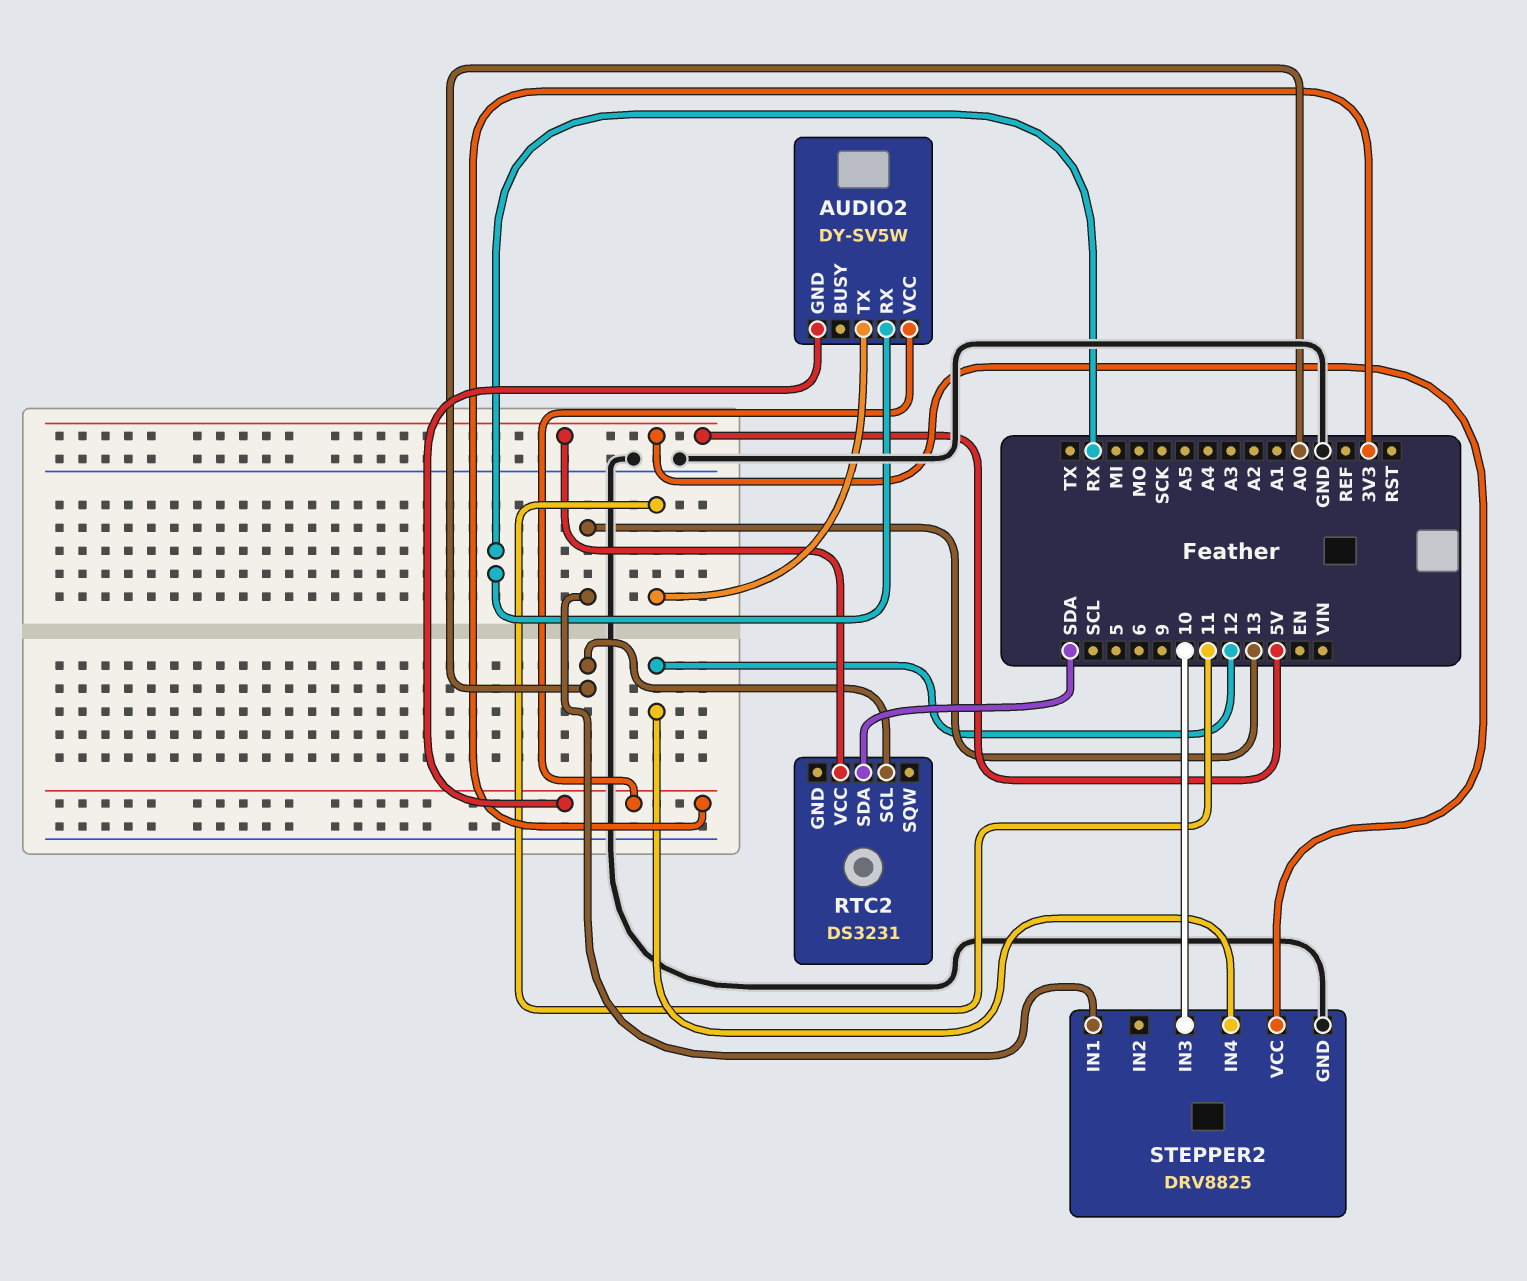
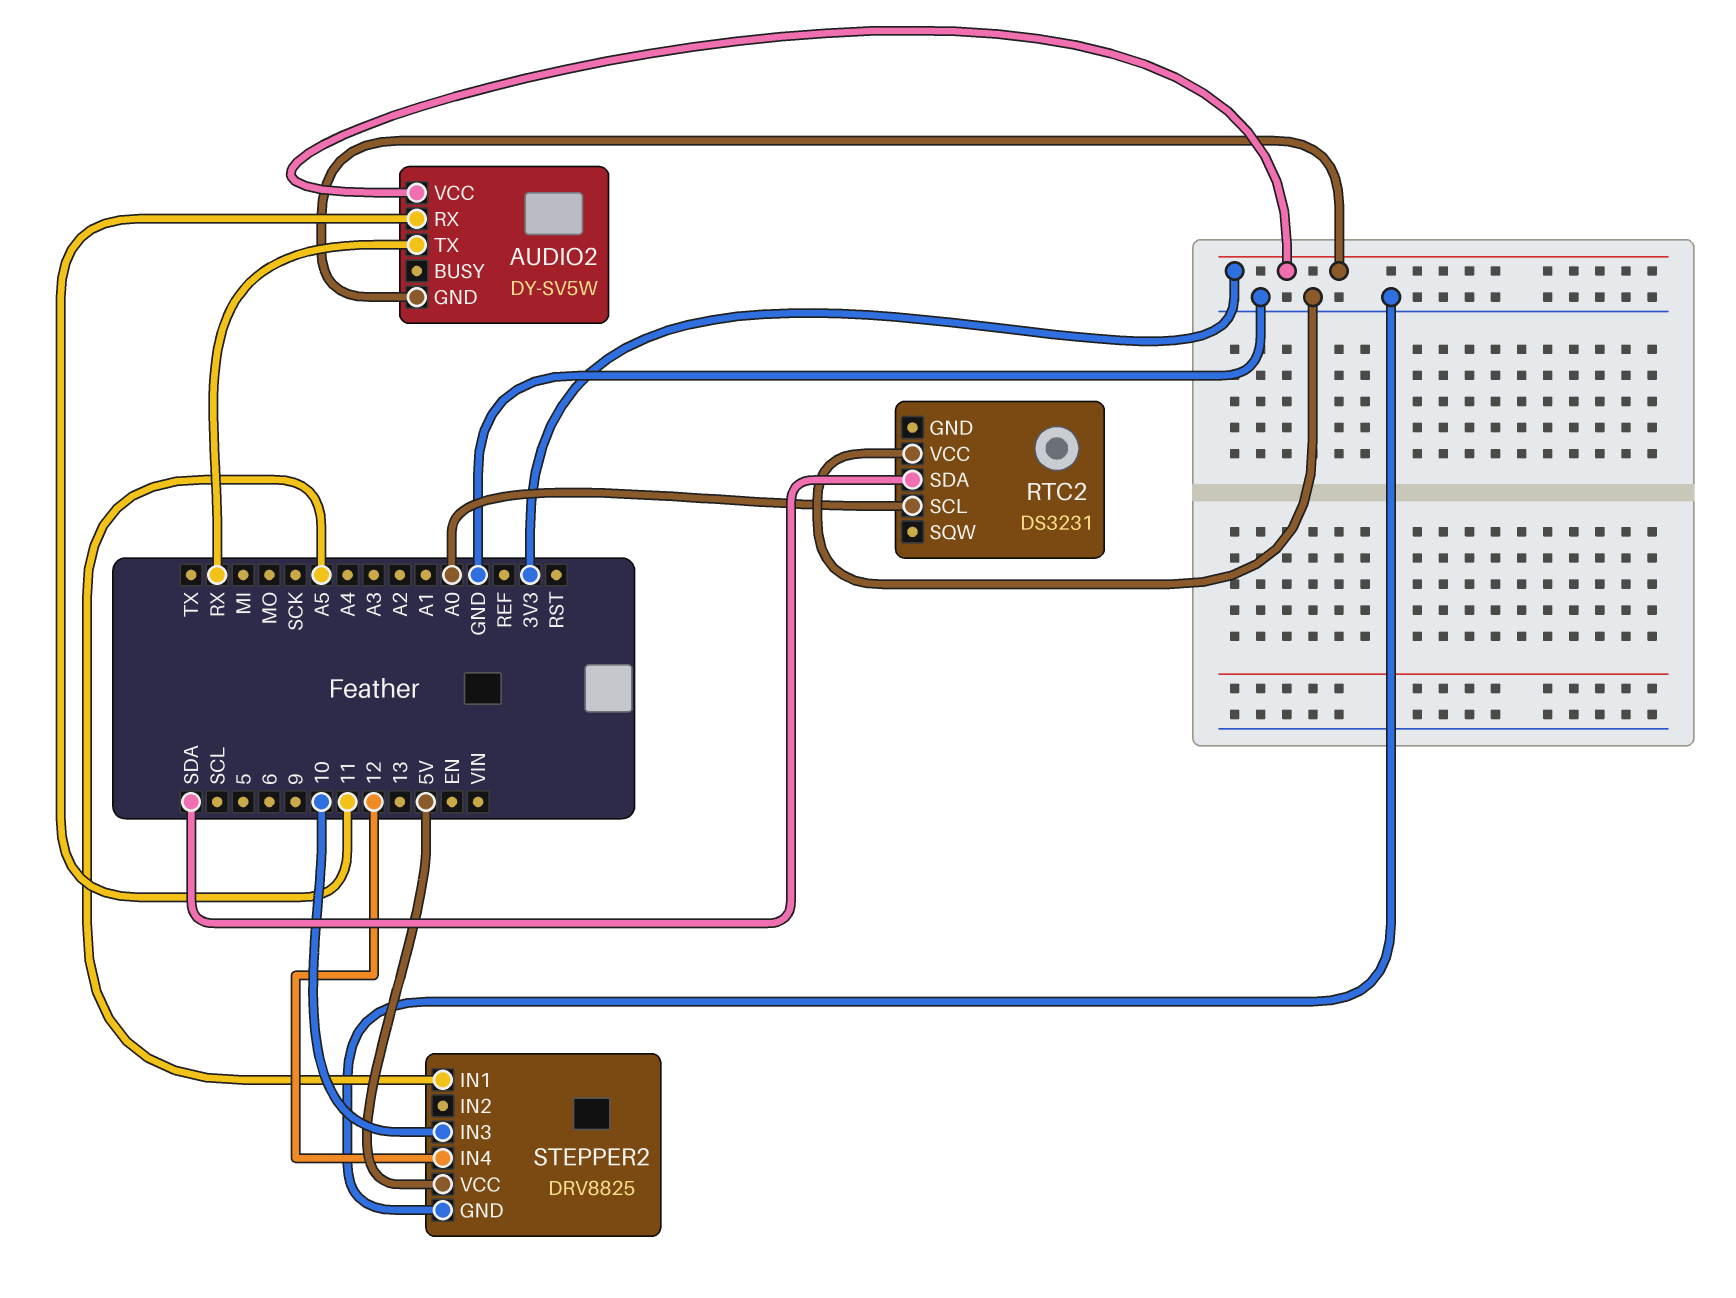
AUDIO2 pin RX: RX -> 11
AUDIO2 pin TX: 11 -> RX
RTC2 pin VCC: 5V -> GND
STEPPER2 pin IN1: 13 -> A5

